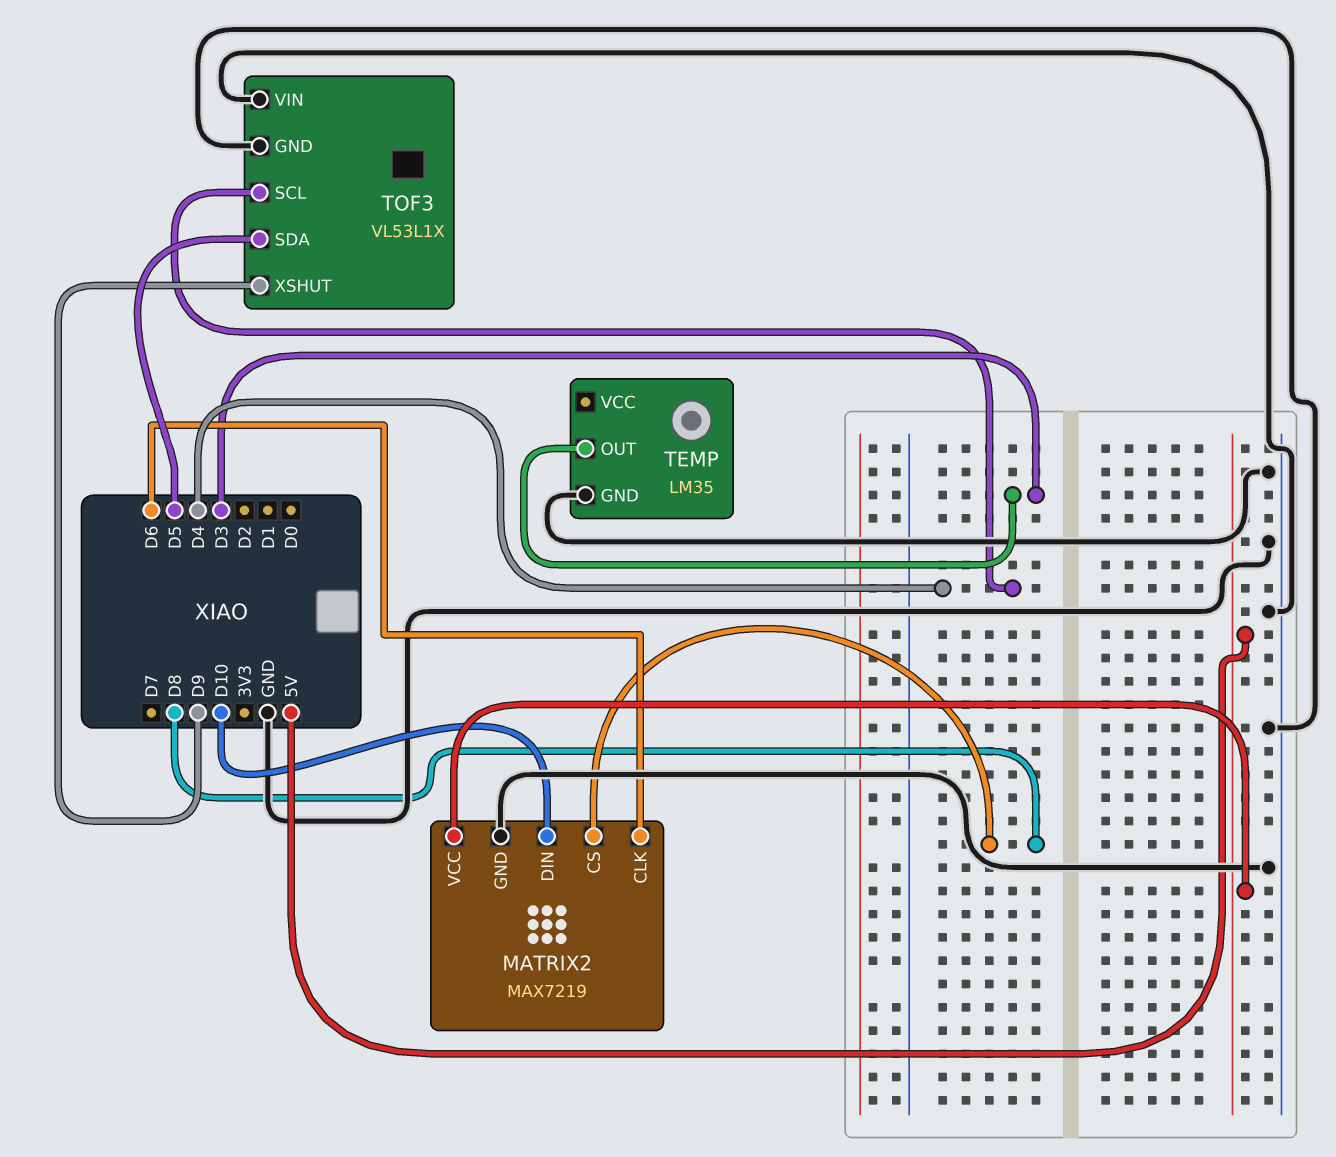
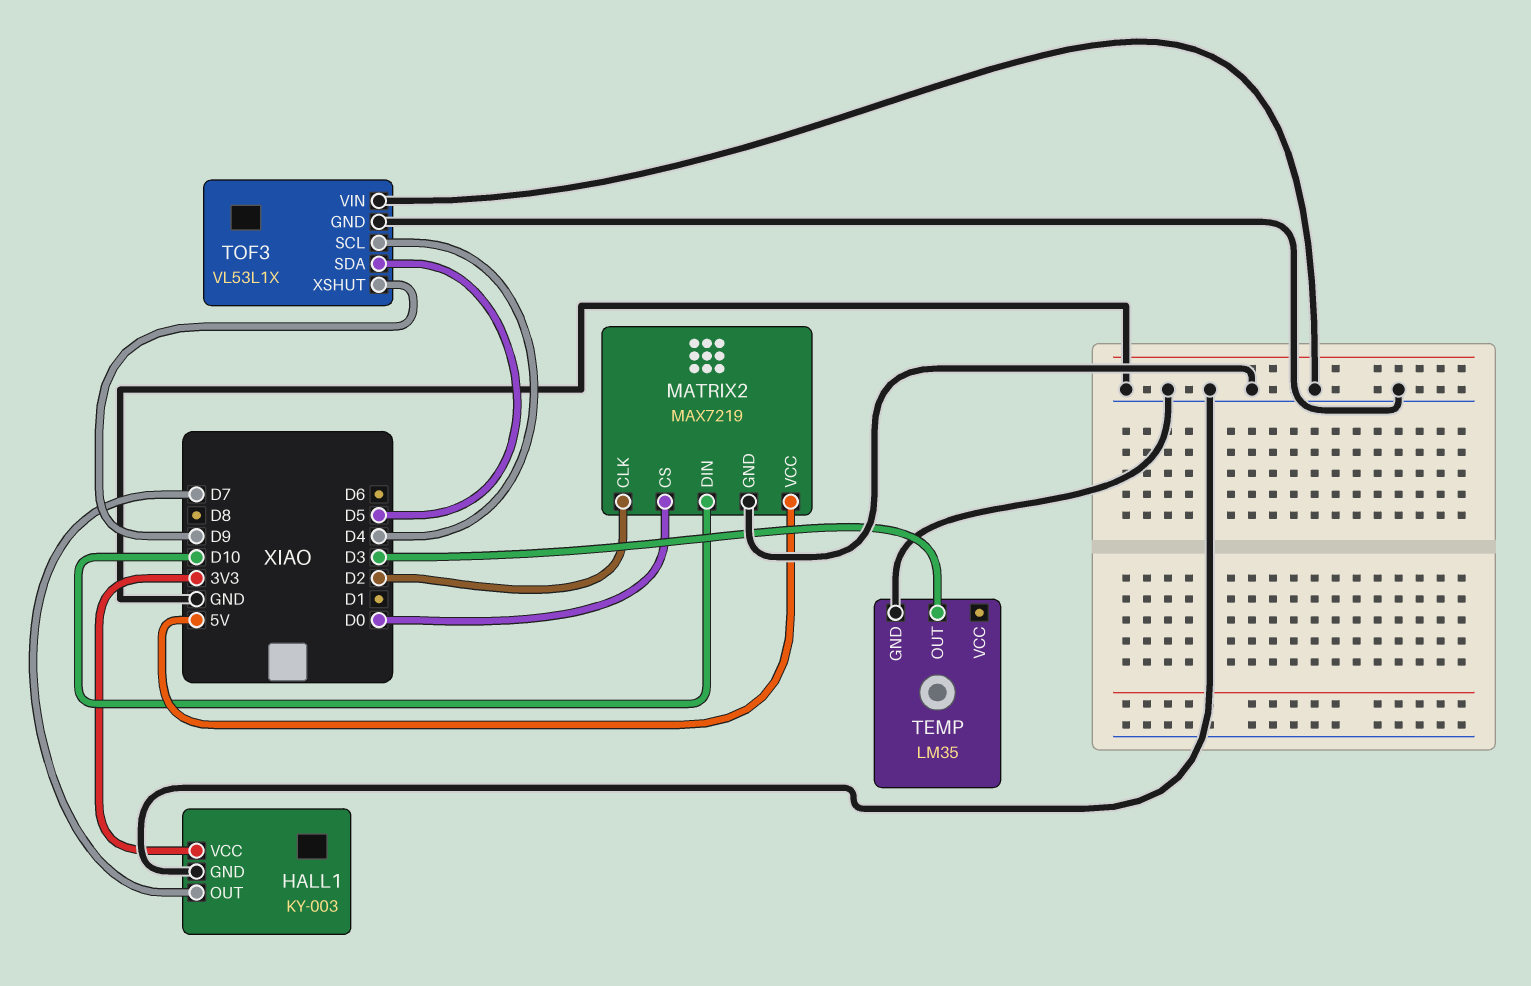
HALL1: none -> KY-003
HALL1 pin GND: none -> GND
HALL1 pin OUT: none -> D7
HALL1 pin VCC: none -> 3V3
MATRIX2 pin CLK: D6 -> D2
MATRIX2 pin CS: D8 -> D0

